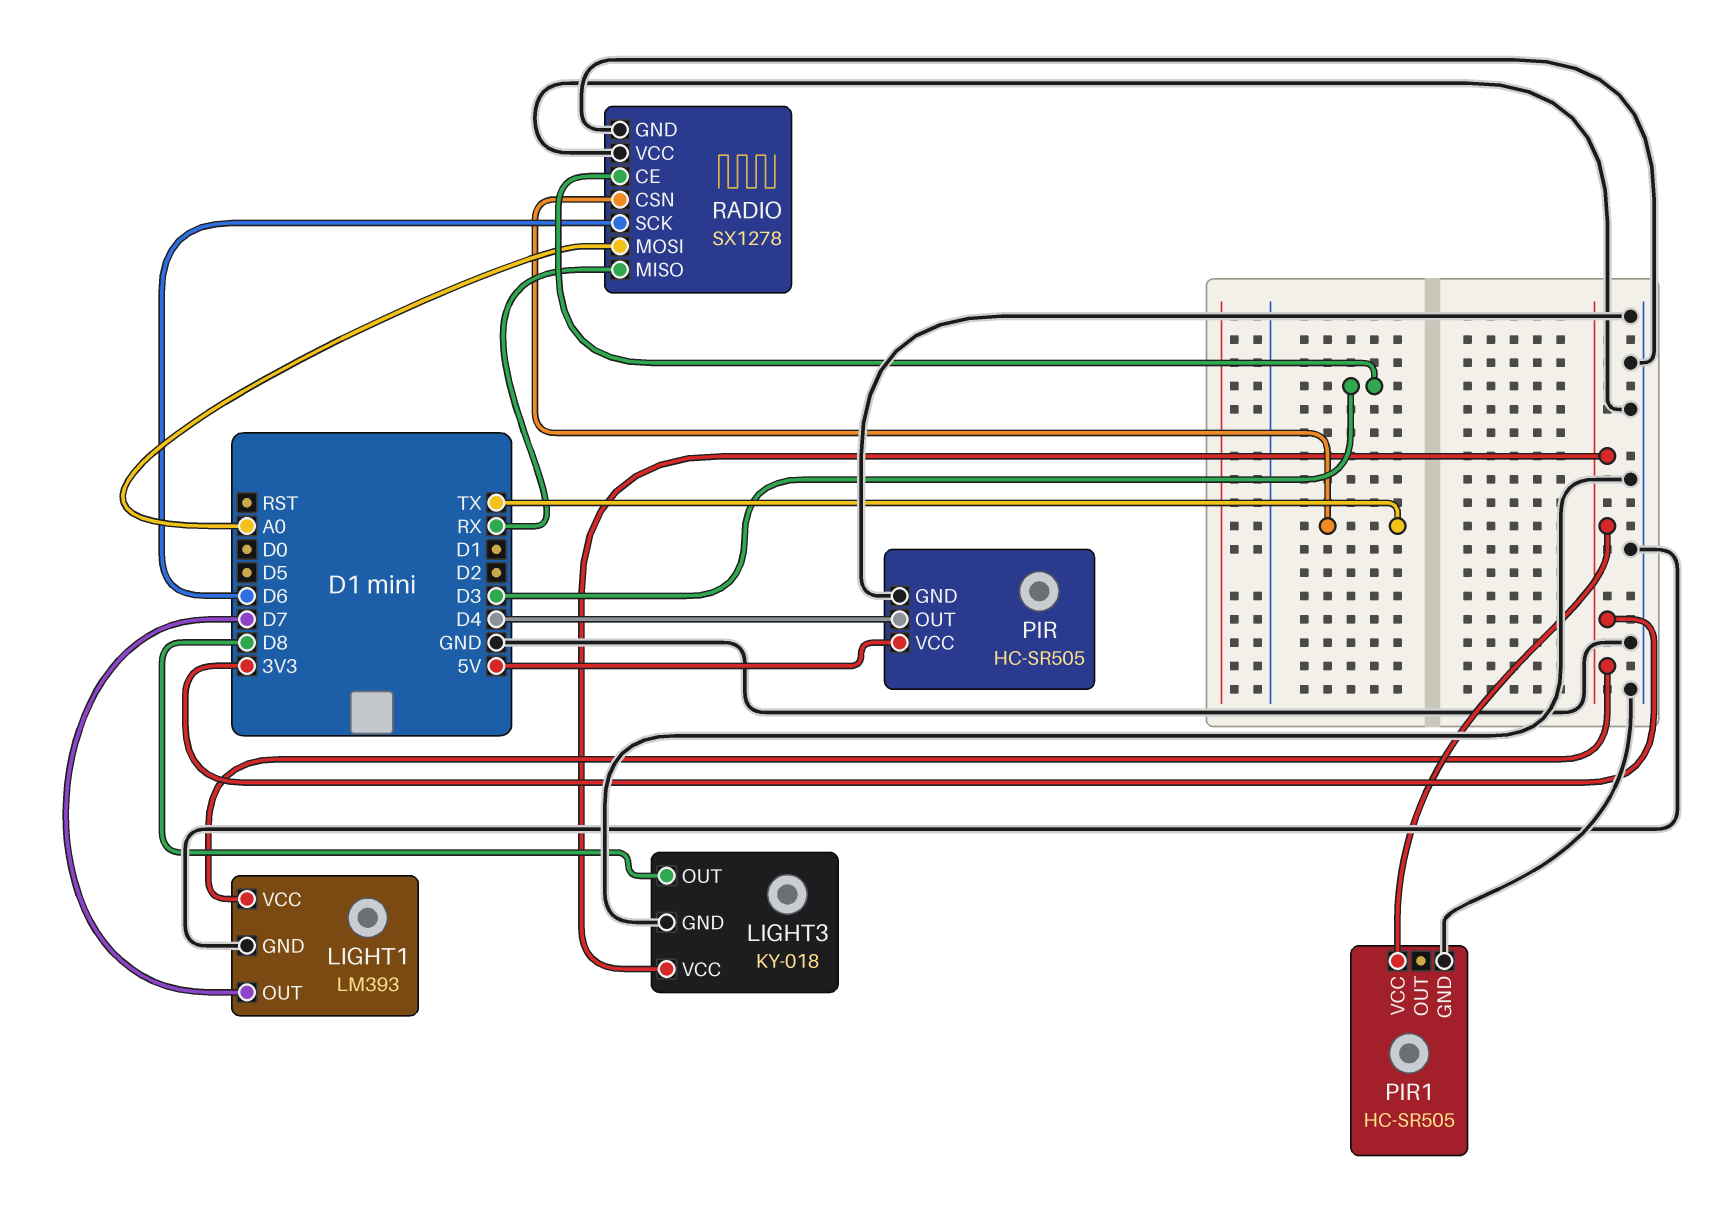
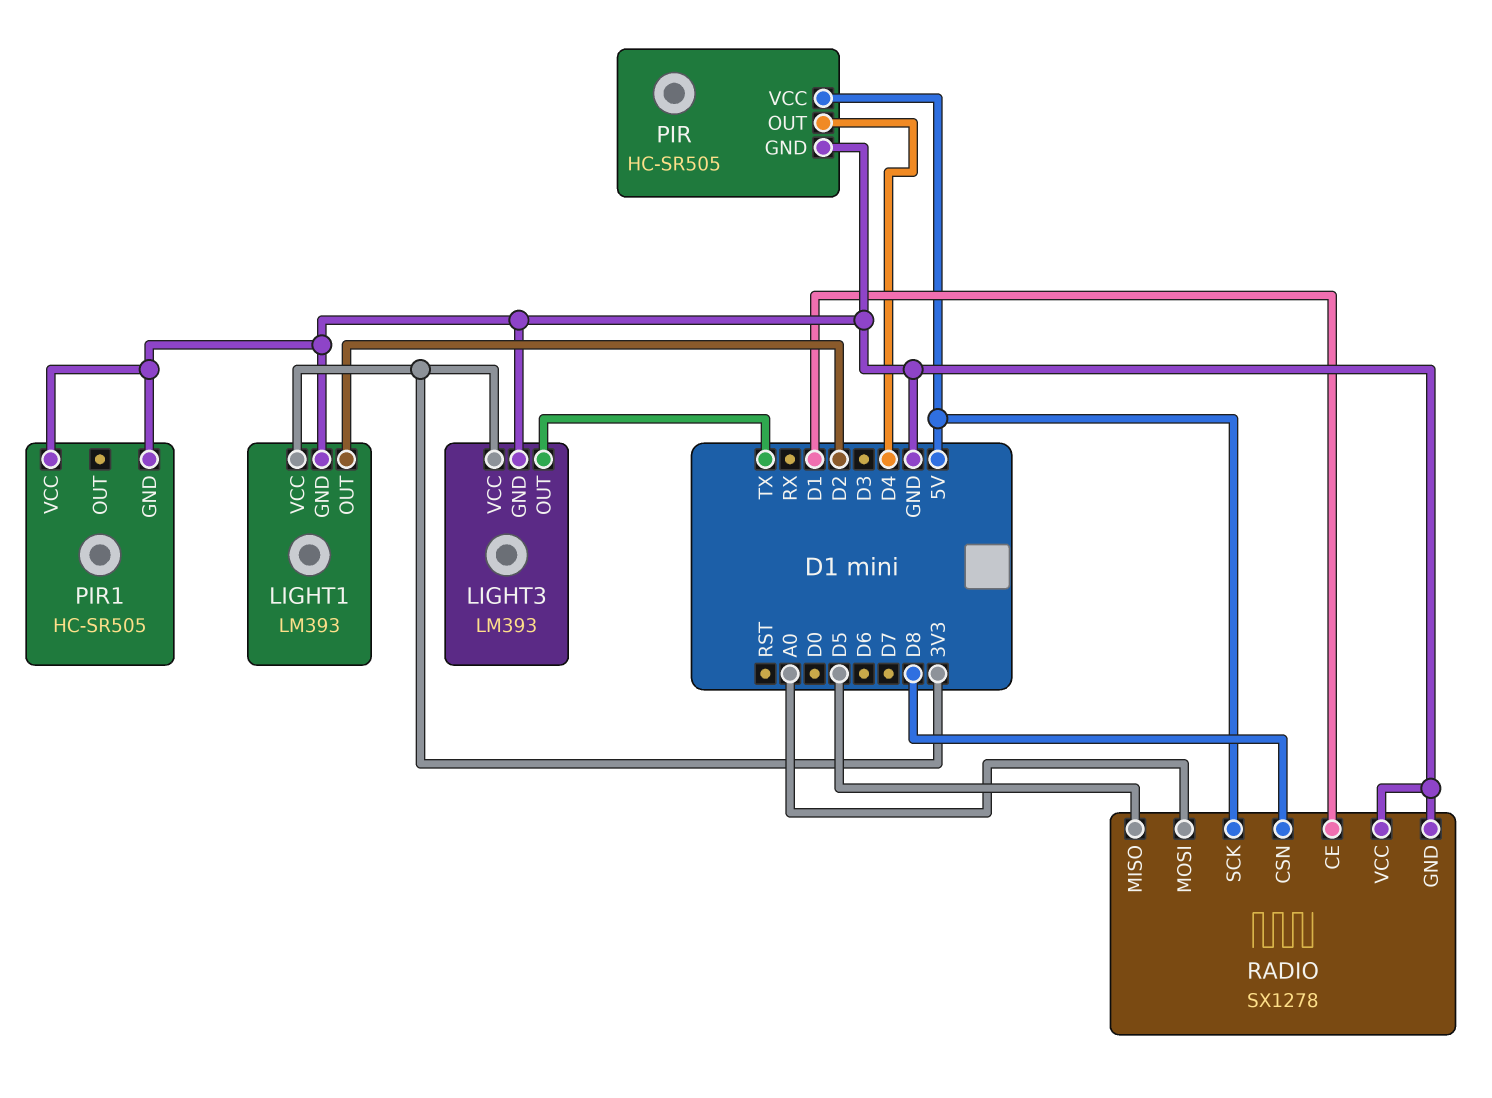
LIGHT1 pin OUT: D7 -> D2
LIGHT3: KY-018 -> LM393
LIGHT3 pin OUT: D8 -> TX
PIR1 pin VCC: 3V3 -> GND
RADIO pin CE: D3 -> D1
RADIO pin CSN: TX -> D8
RADIO pin MISO: RX -> D5
RADIO pin SCK: D6 -> 5V

